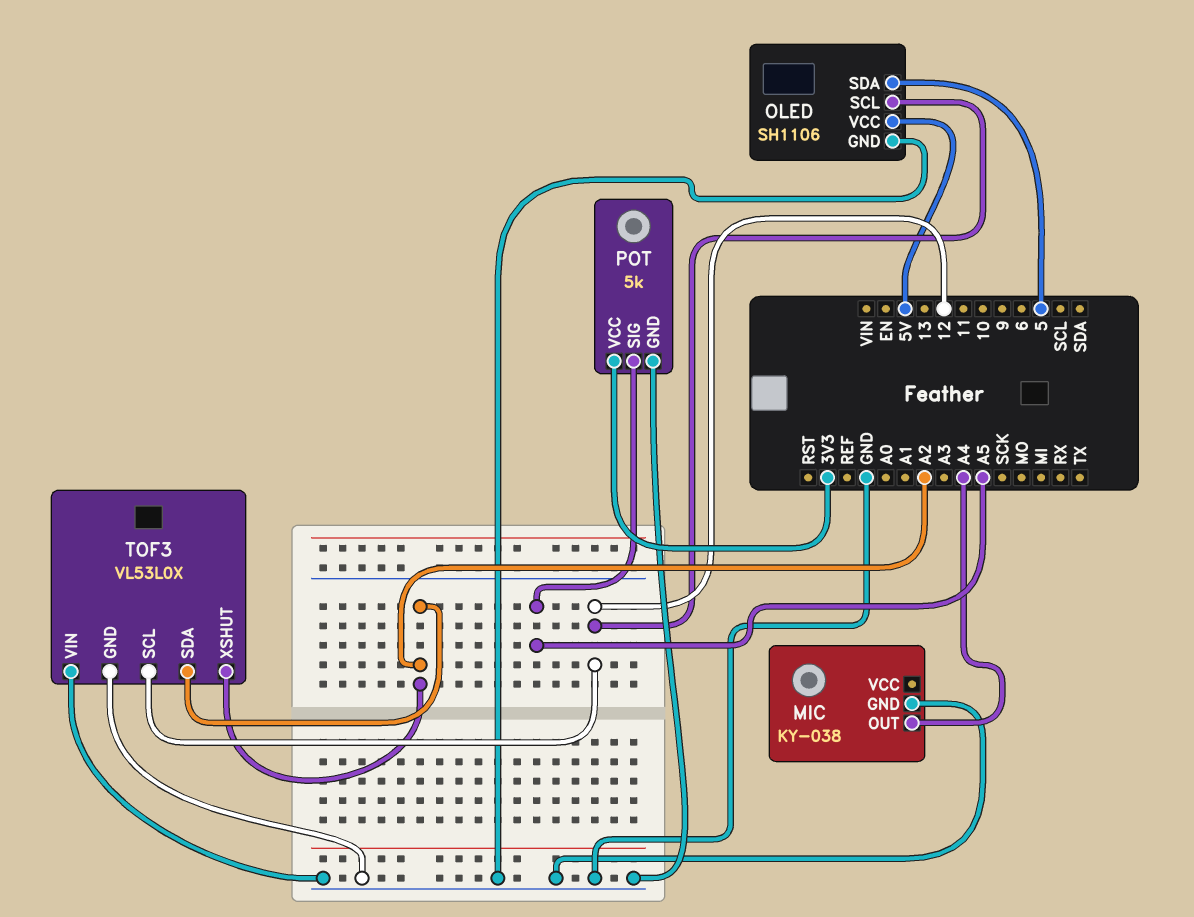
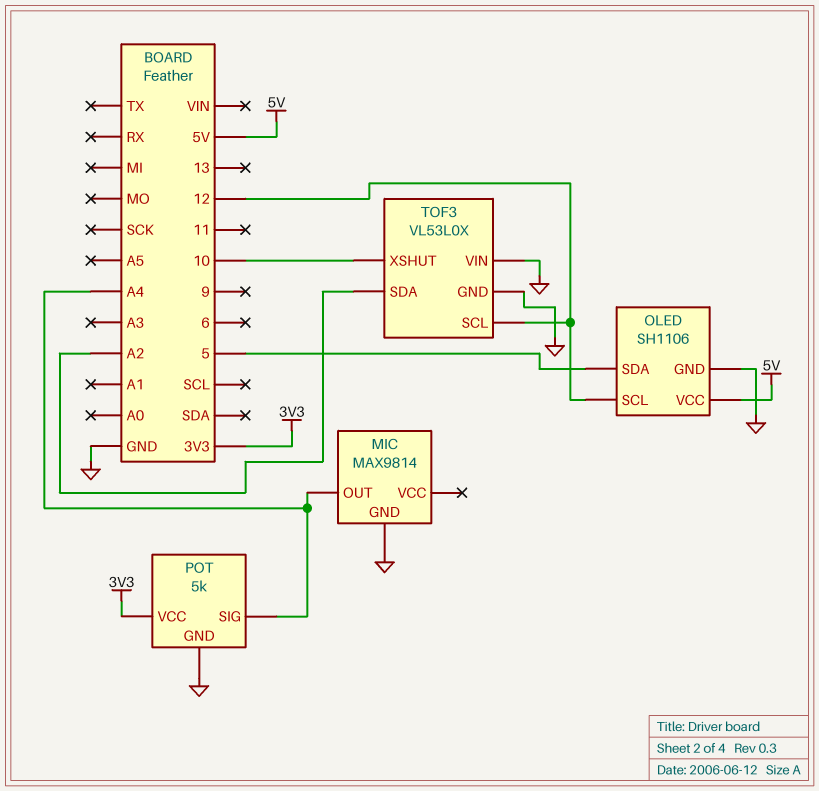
MIC: KY-038 -> MAX9814
POT pin SIG: A5 -> A4
TOF3 pin XSHUT: A2 -> 10

